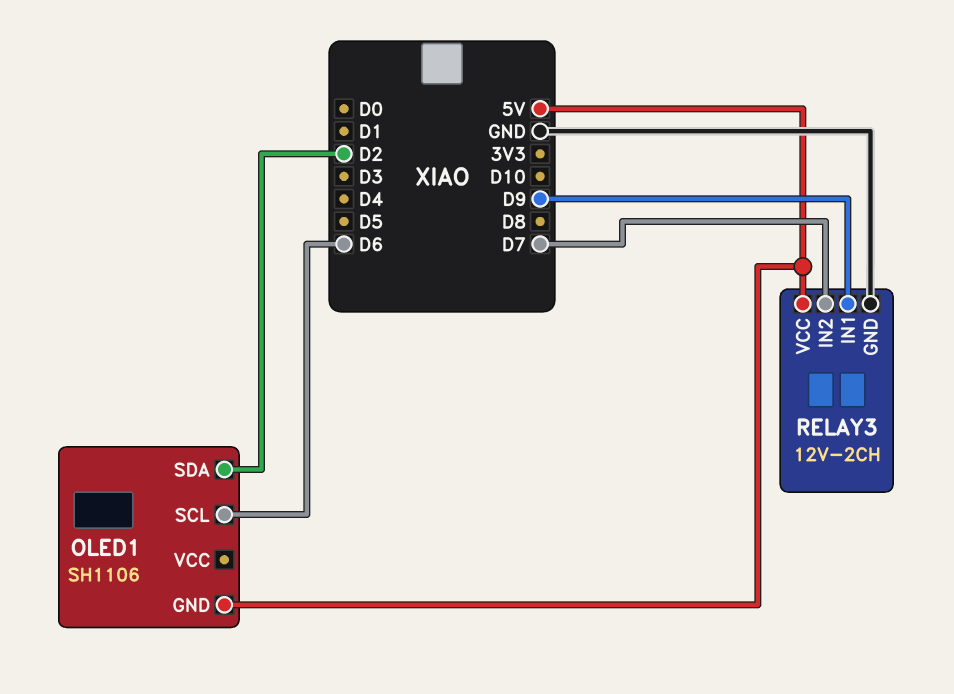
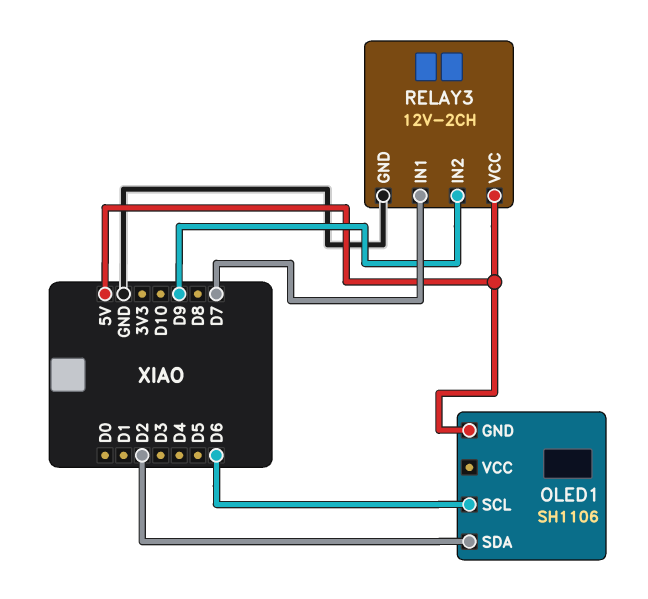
RELAY3 pin IN1: D9 -> D7
RELAY3 pin IN2: D7 -> D9

